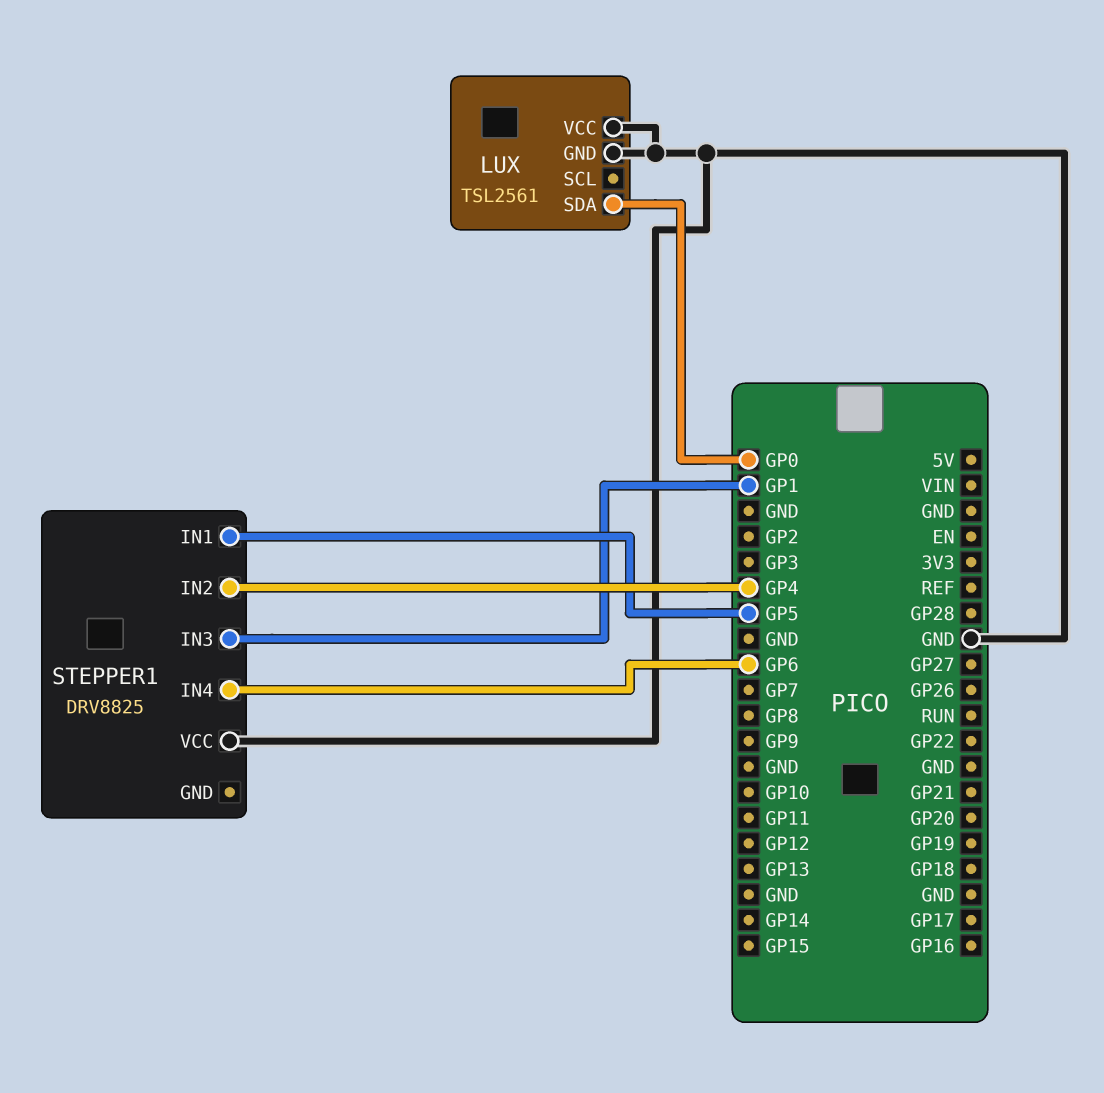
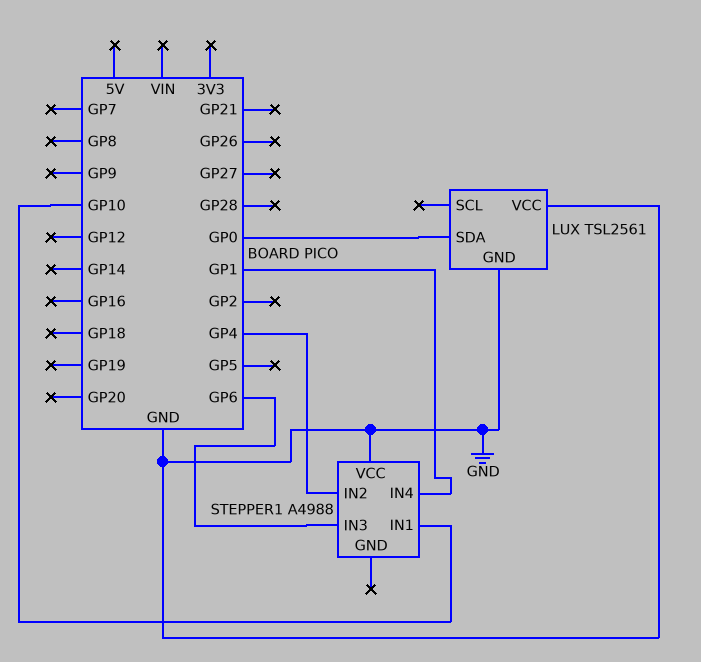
STEPPER1: DRV8825 -> A4988
STEPPER1 pin IN1: GP5 -> GP10
STEPPER1 pin IN3: GP1 -> GP6
STEPPER1 pin IN4: GP6 -> GP1

